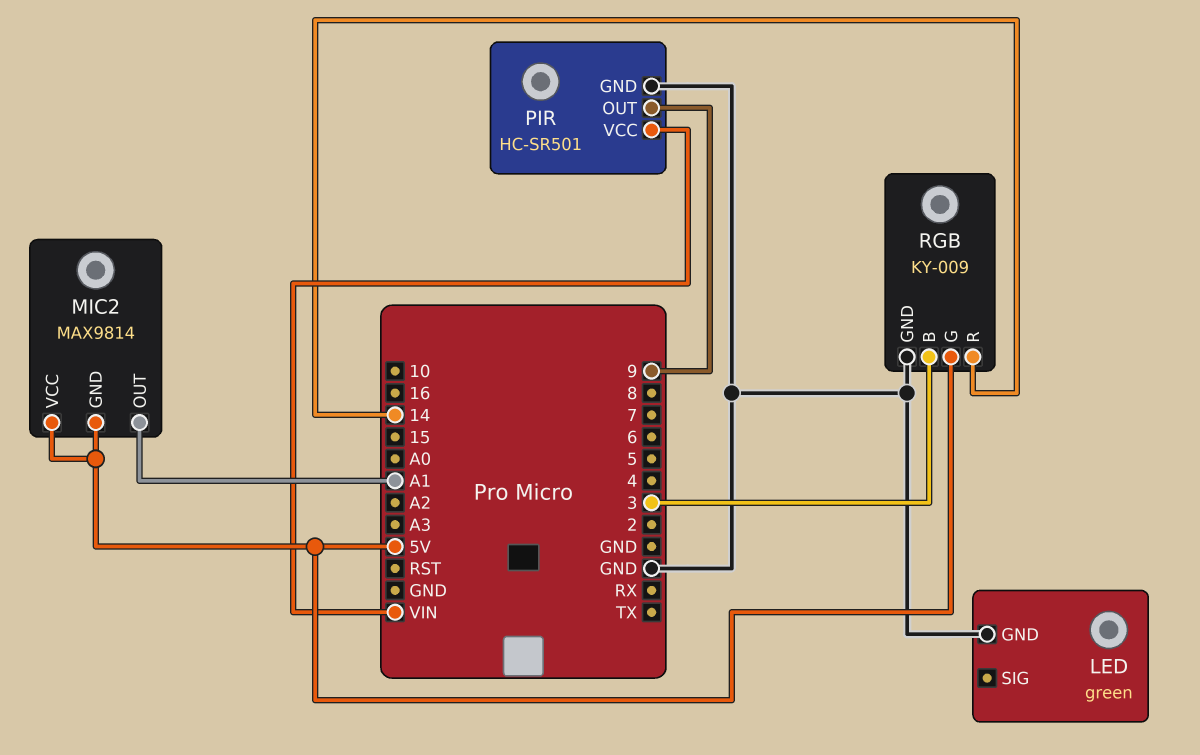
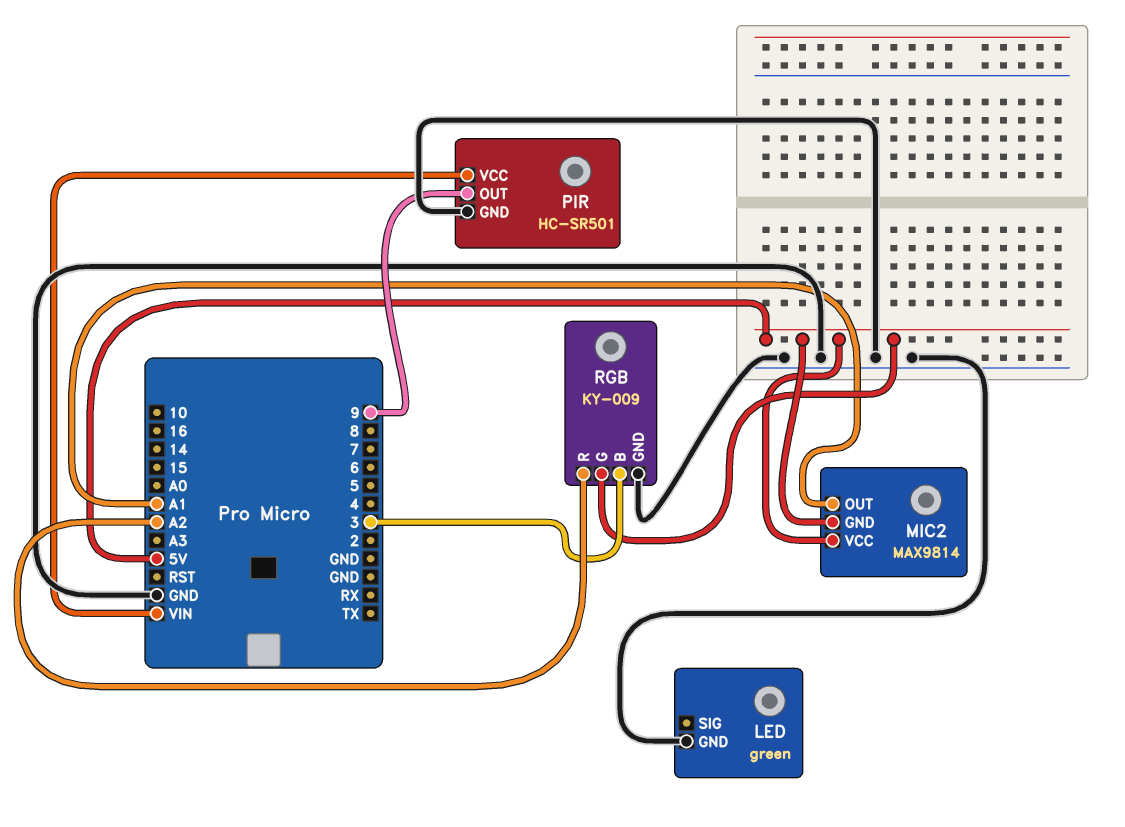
RGB pin R: 14 -> A2

